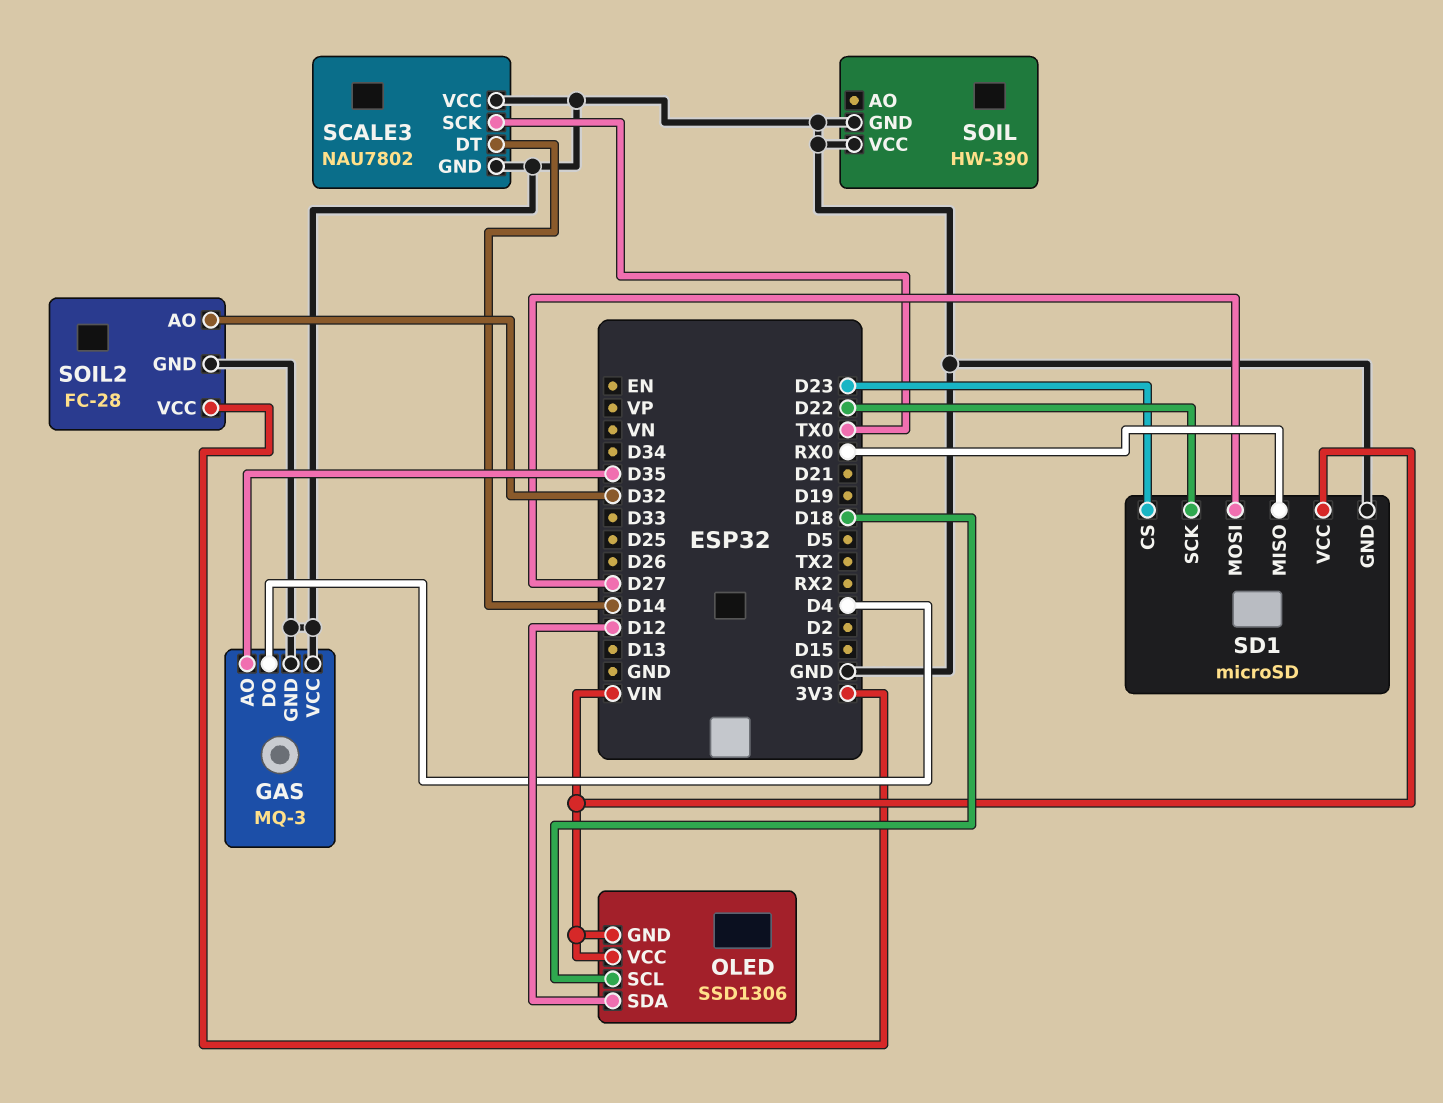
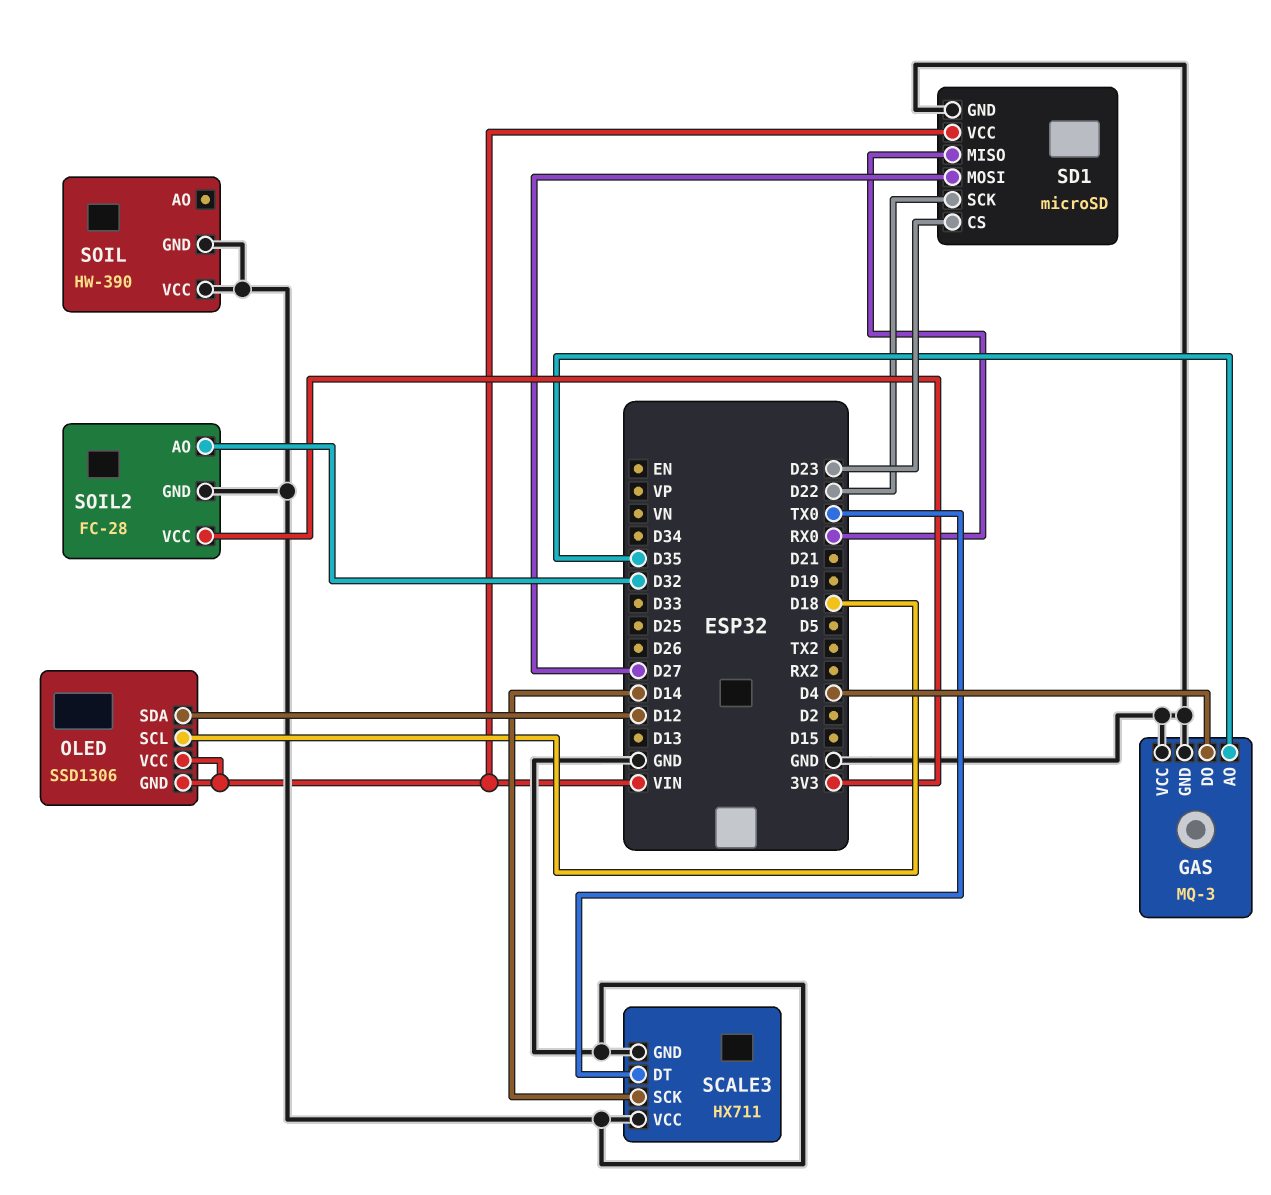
SCALE3: NAU7802 -> HX711
SCALE3 pin DT: D14 -> TX0
SCALE3 pin SCK: TX0 -> D14

